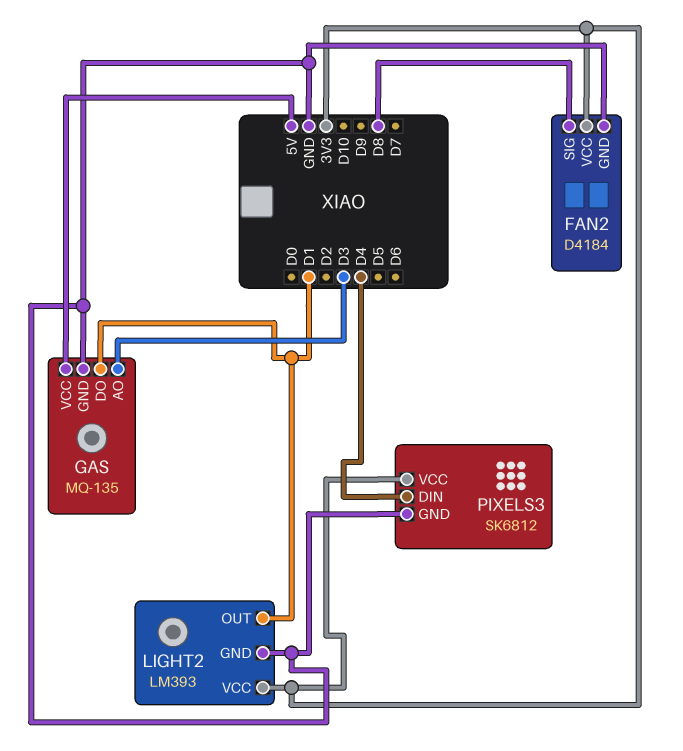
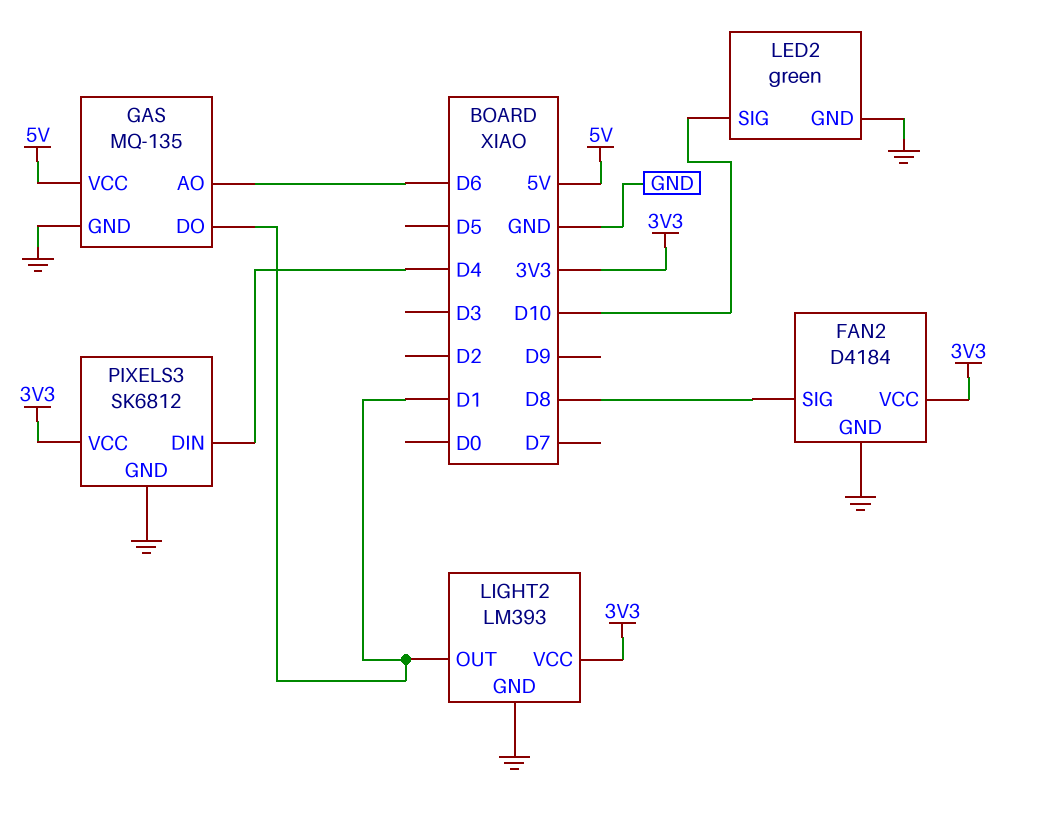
GAS pin AO: D3 -> D6
LED2: none -> green
LED2 pin GND: none -> GND
LED2 pin SIG: none -> D10

